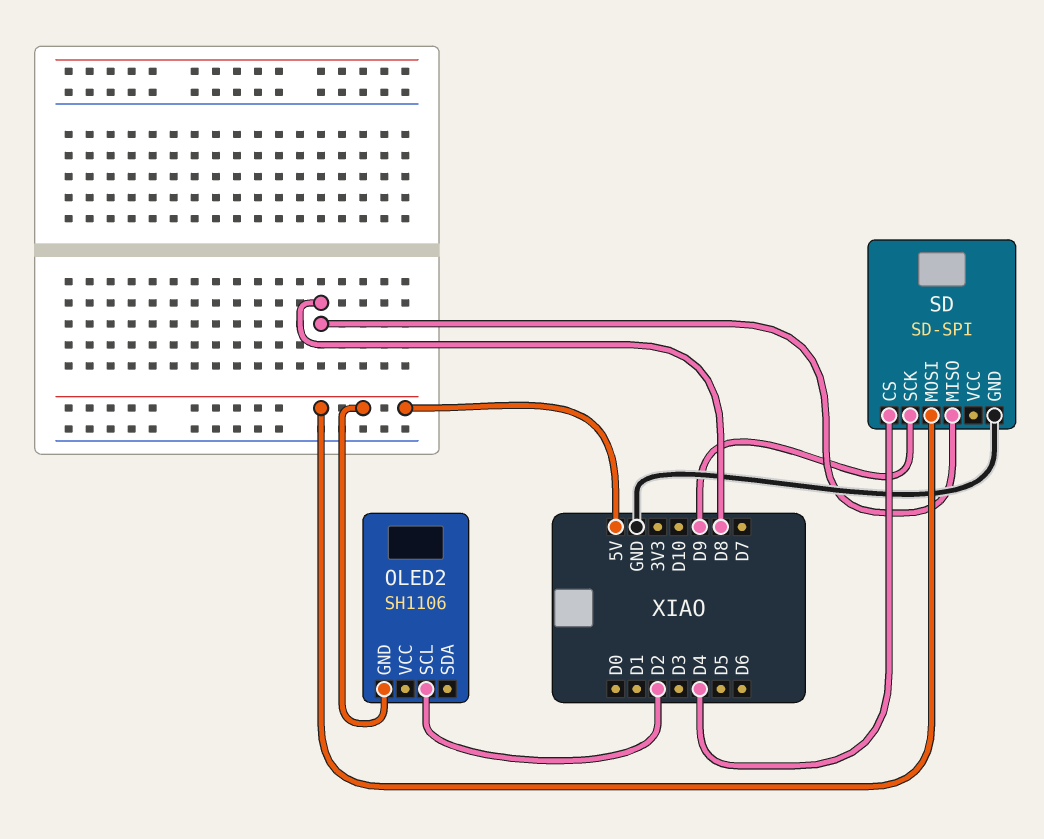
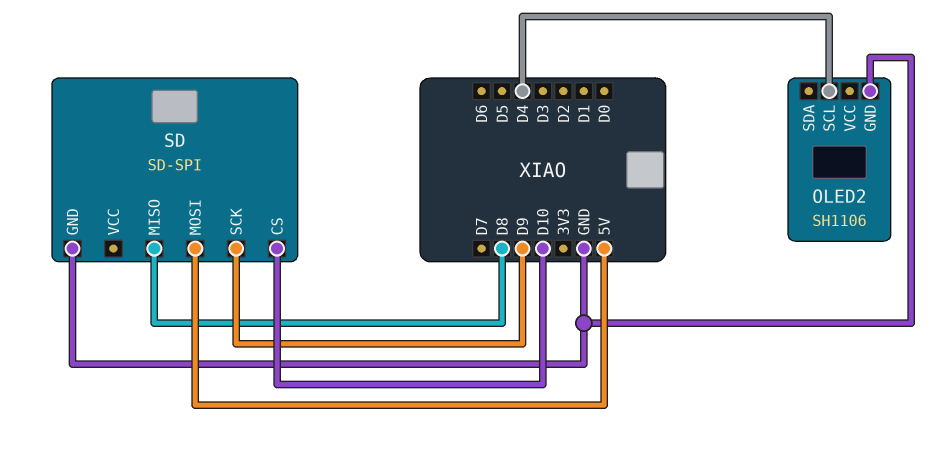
OLED2 pin GND: 5V -> GND
OLED2 pin SCL: D2 -> D4
SD pin CS: D4 -> D10

